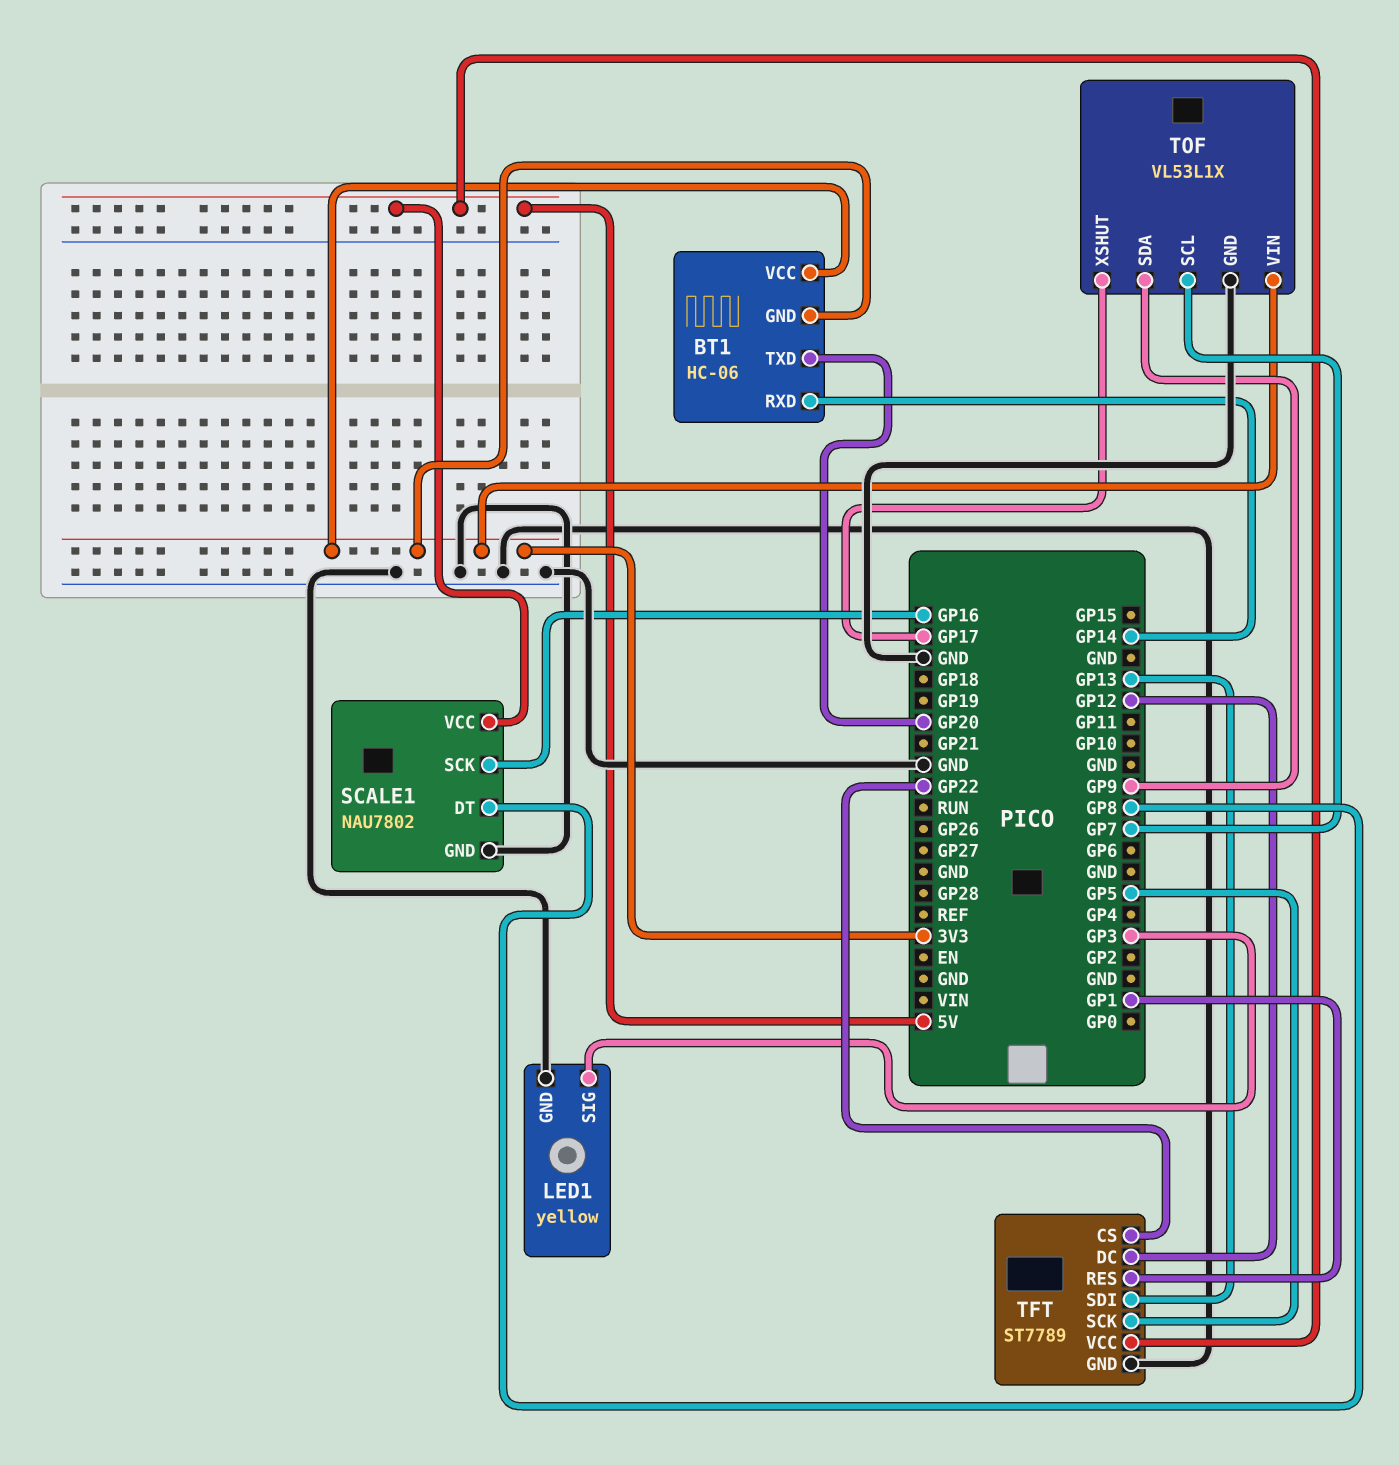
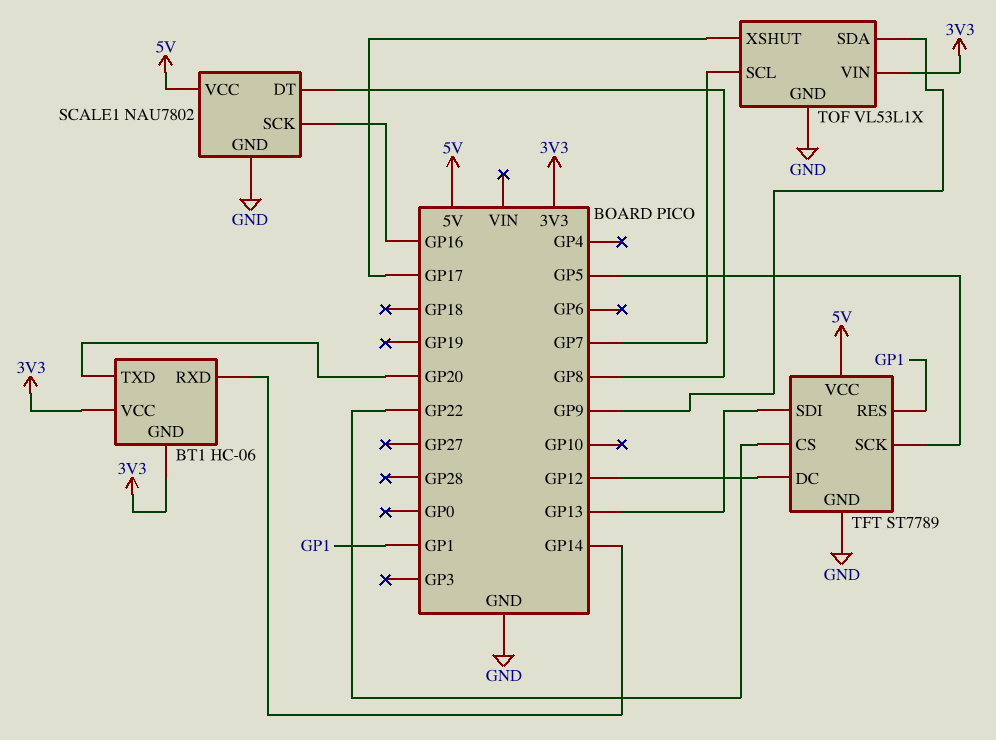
LED1: yellow -> none
LED1 pin GND: GND -> none
LED1 pin SIG: GP3 -> none

